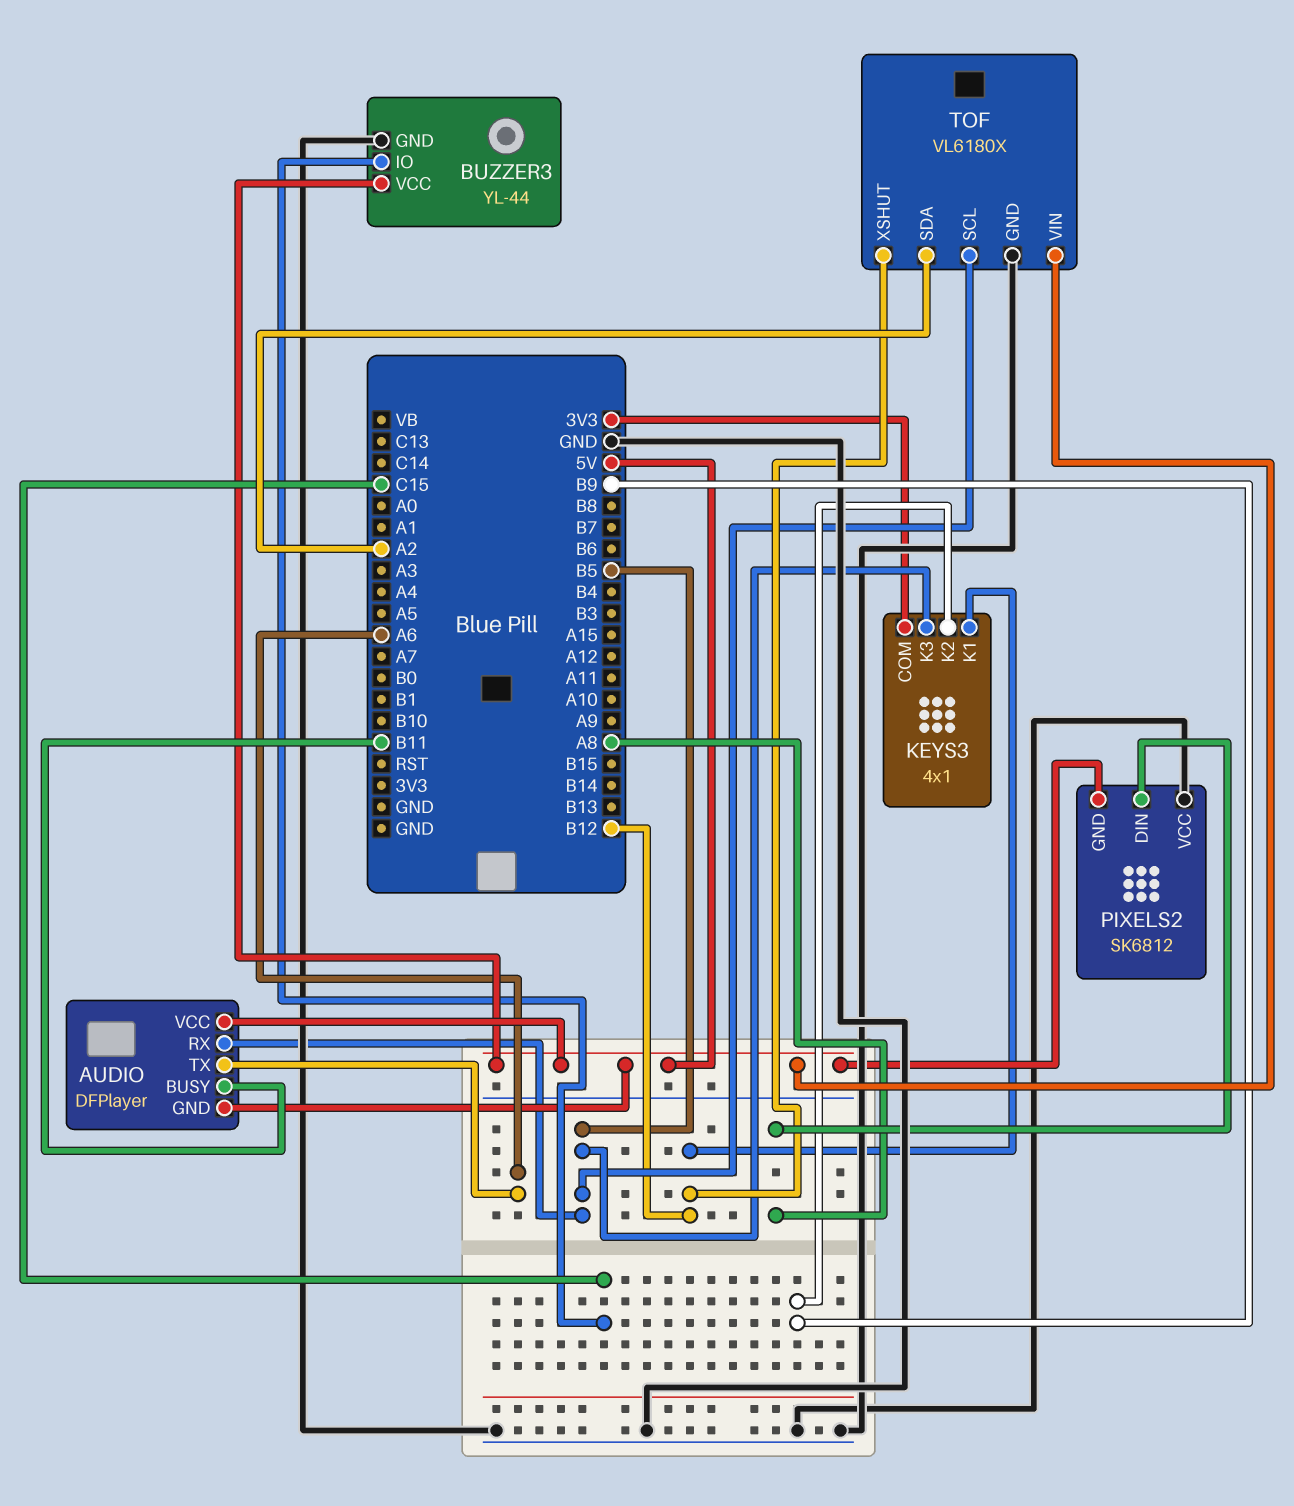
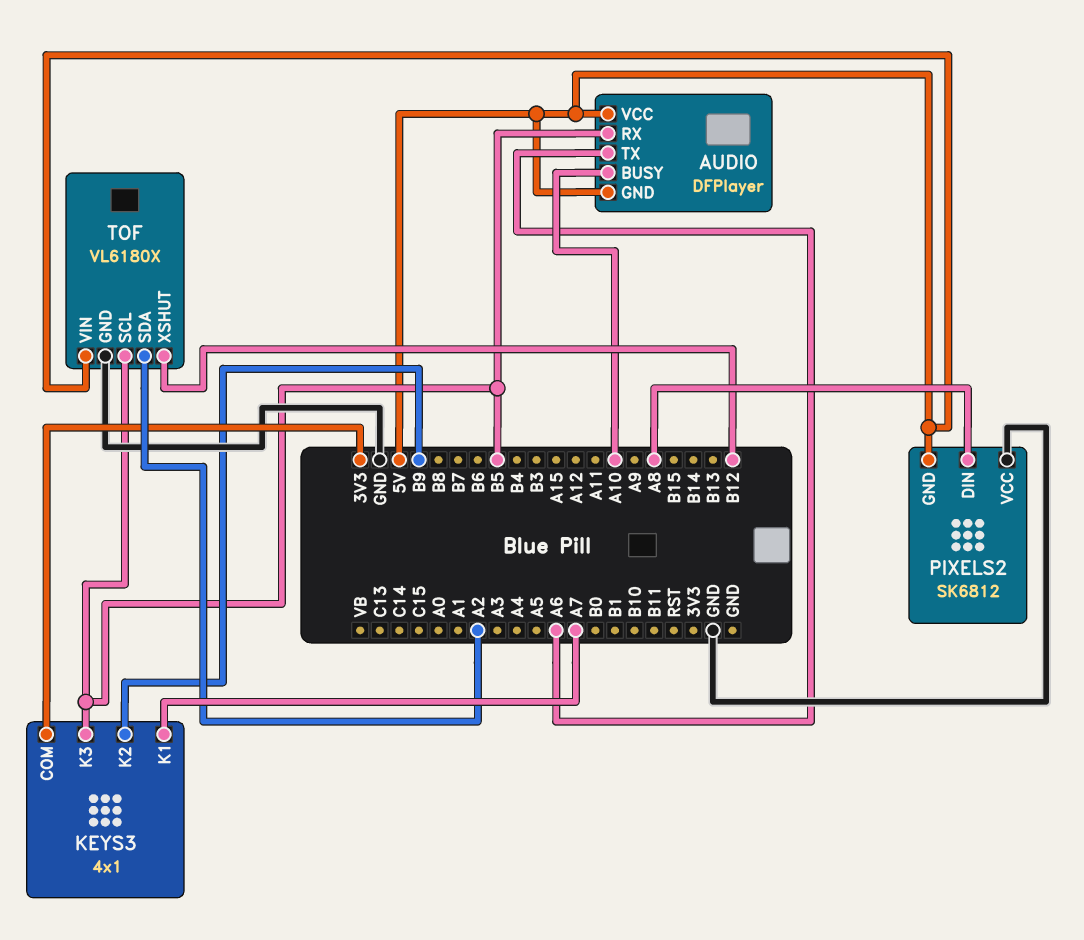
AUDIO pin BUSY: B11 -> A10
BUZZER3: YL-44 -> none
BUZZER3 pin GND: GND -> none
BUZZER3 pin IO: C15 -> none
BUZZER3 pin VCC: 5V -> none
KEYS3 pin K1: B12 -> A7

